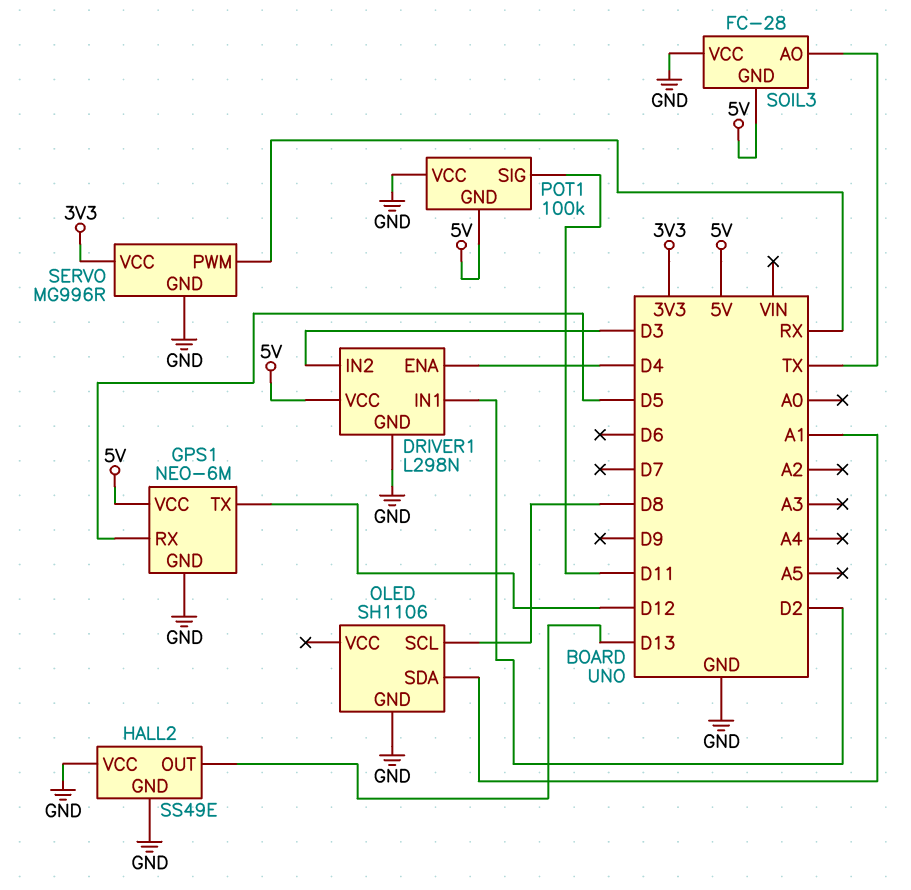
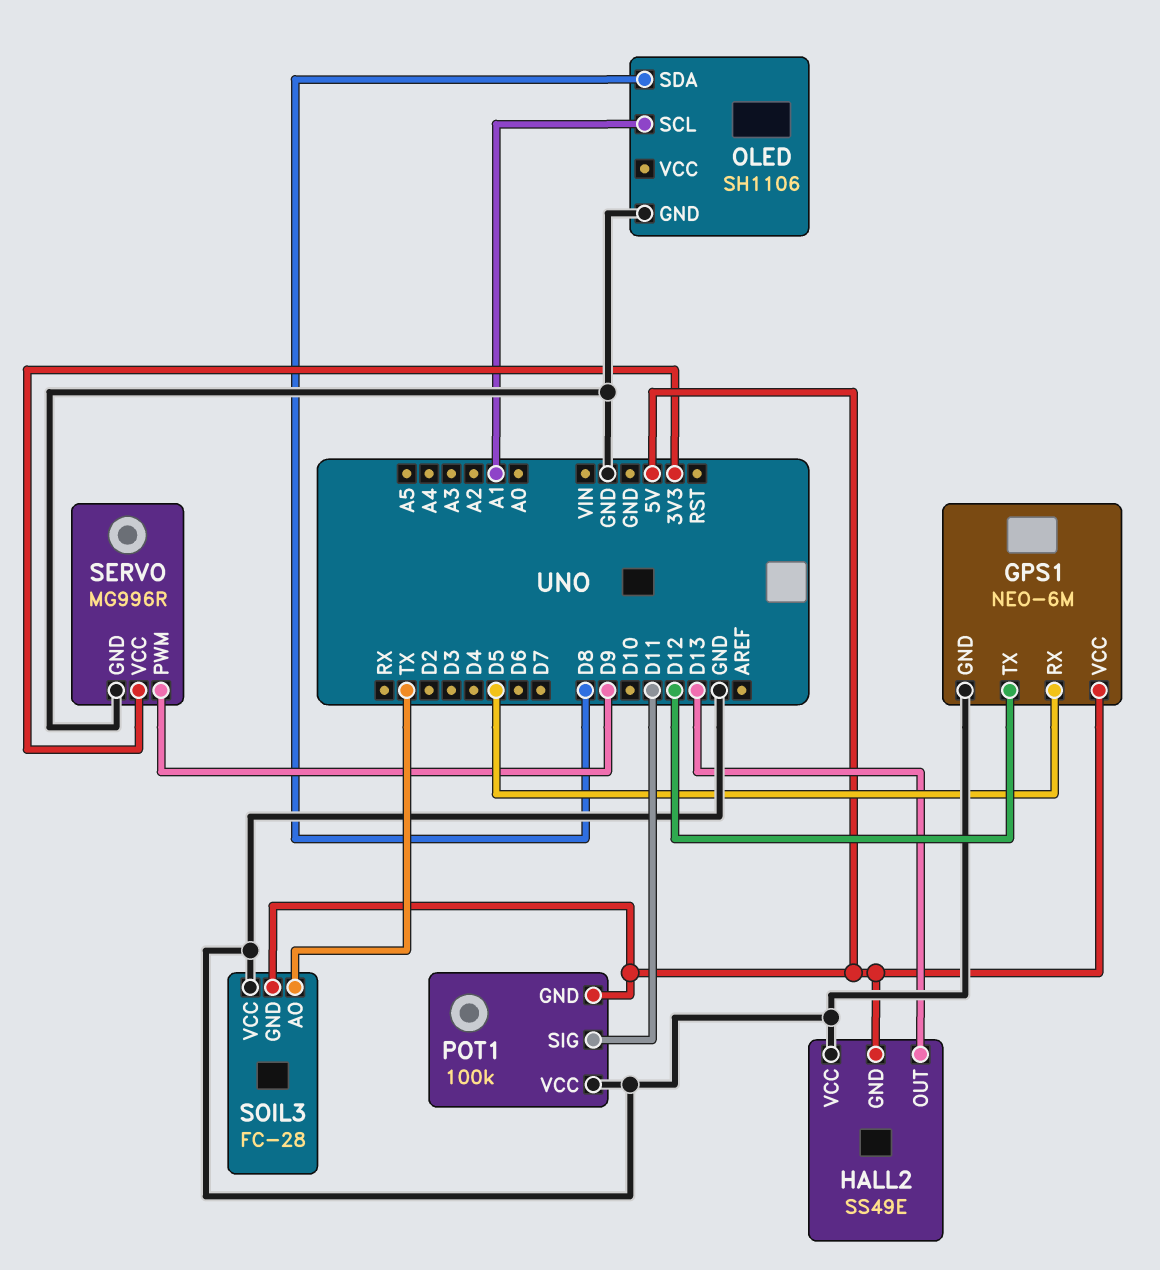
DRIVER1: L298N -> none
DRIVER1 pin ENA: D4 -> none
DRIVER1 pin GND: GND -> none
DRIVER1 pin IN1: D2 -> none
DRIVER1 pin IN2: D3 -> none
DRIVER1 pin VCC: 5V -> none
HALL2 pin GND: GND -> 5V
OLED pin SCL: D8 -> A1
OLED pin SDA: A1 -> D8
SERVO pin PWM: RX -> D9

